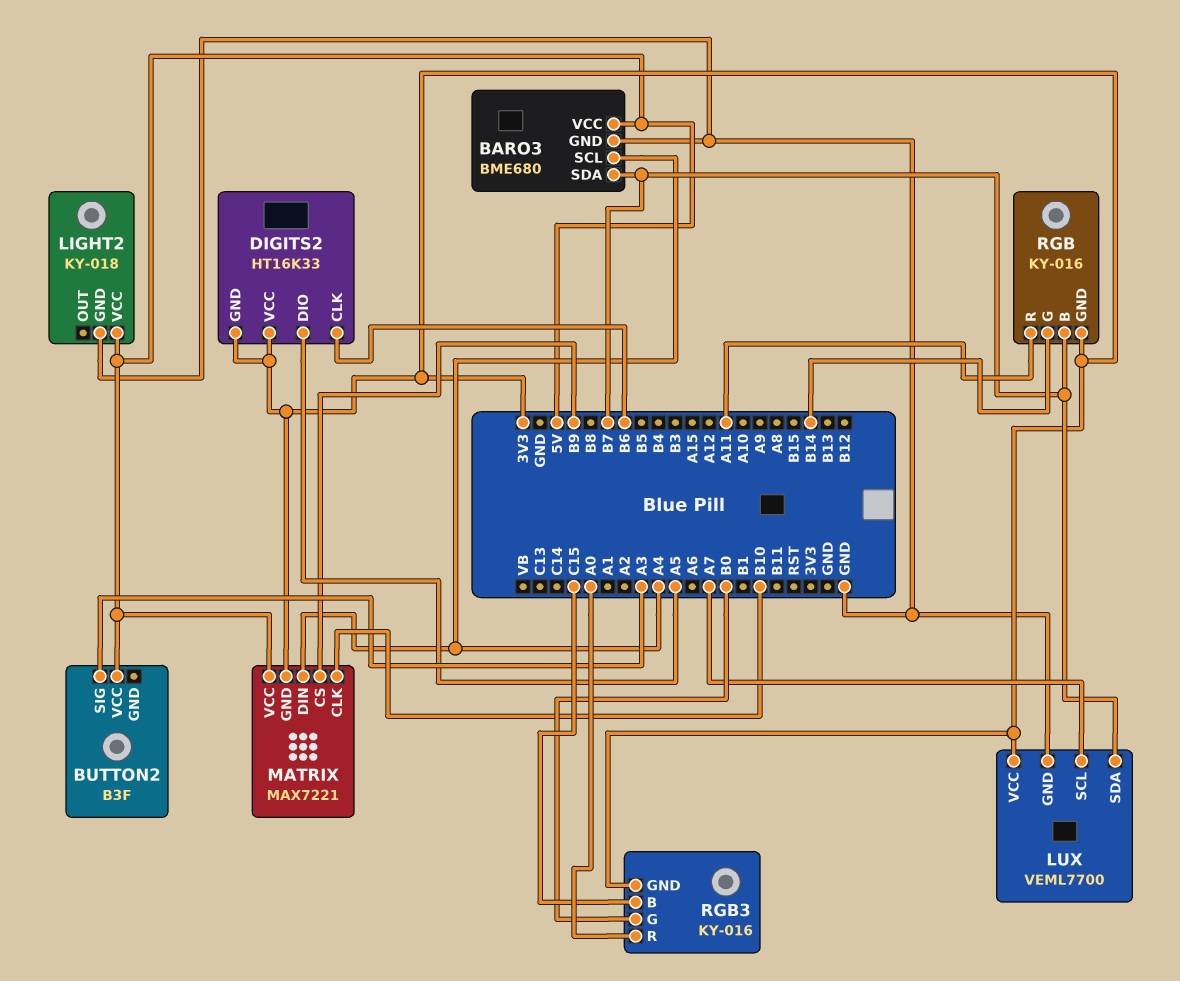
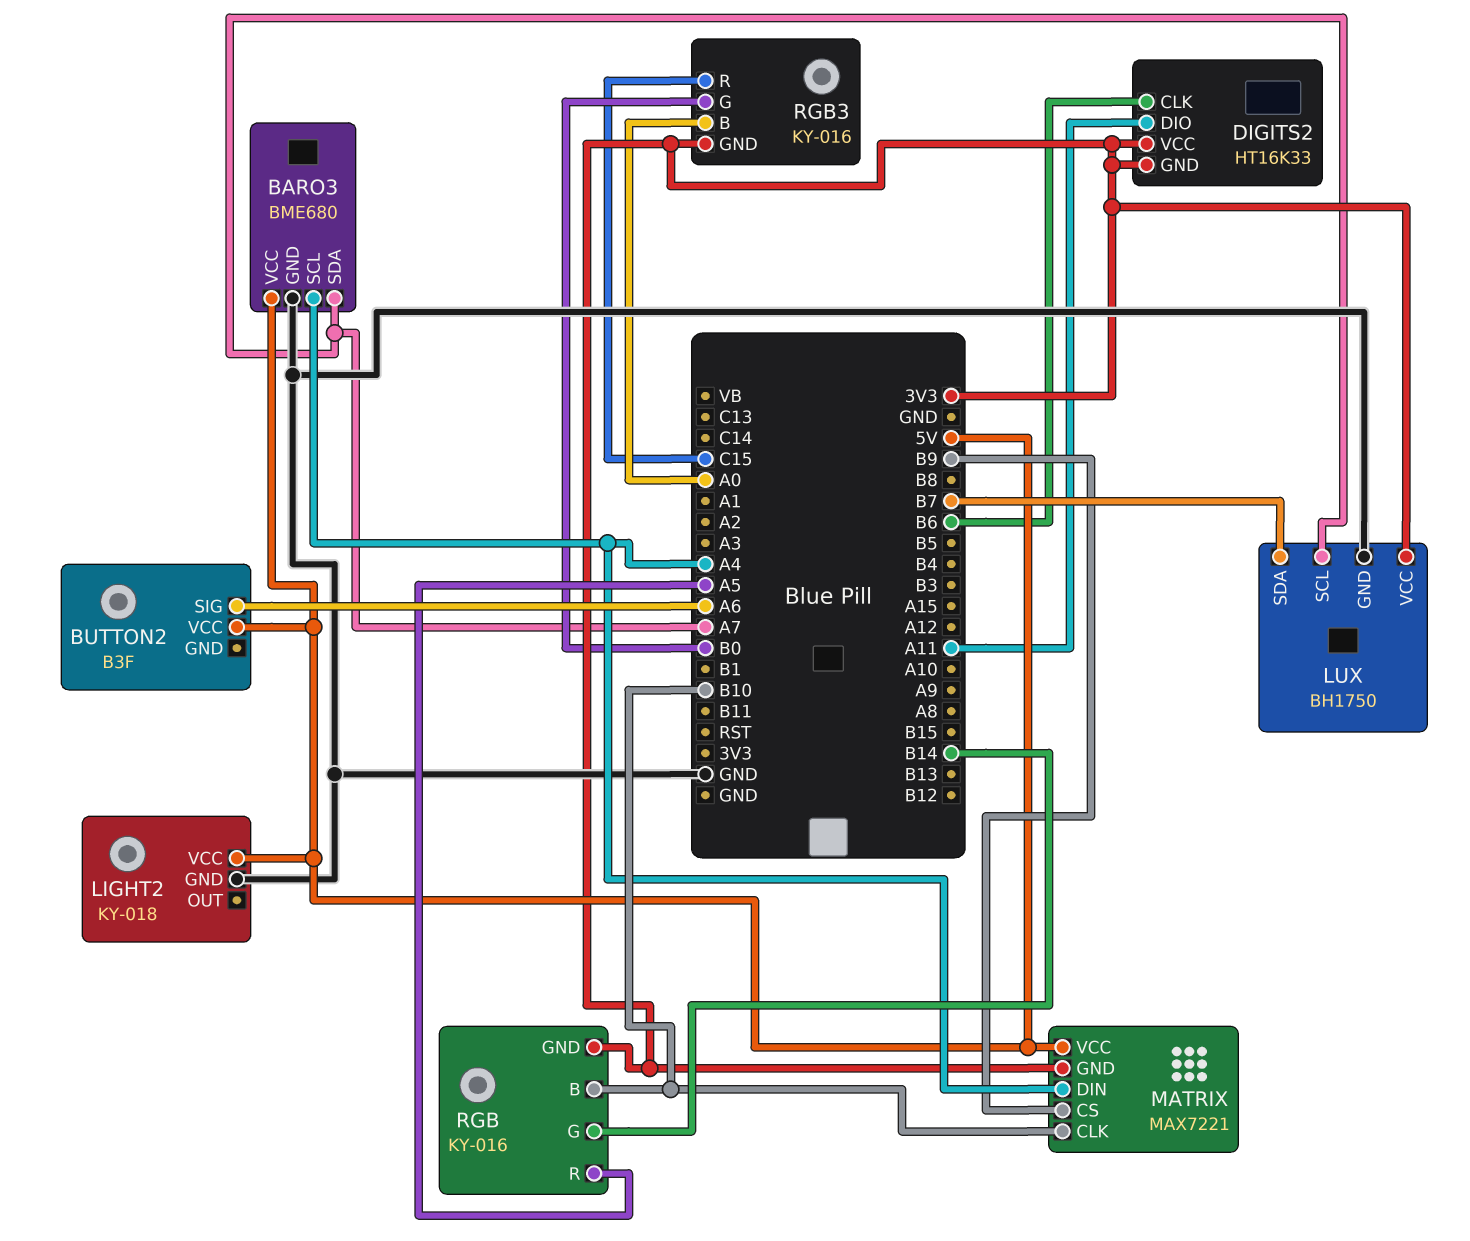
BARO3 pin SDA: B7 -> A7
BUTTON2 pin SIG: A3 -> A6
DIGITS2 pin DIO: A5 -> A11
LUX: VEML7700 -> BH1750
RGB pin B: B7 -> B10
RGB pin R: A11 -> A5
RGB3 pin B: C15 -> A0
RGB3 pin R: A0 -> C15

